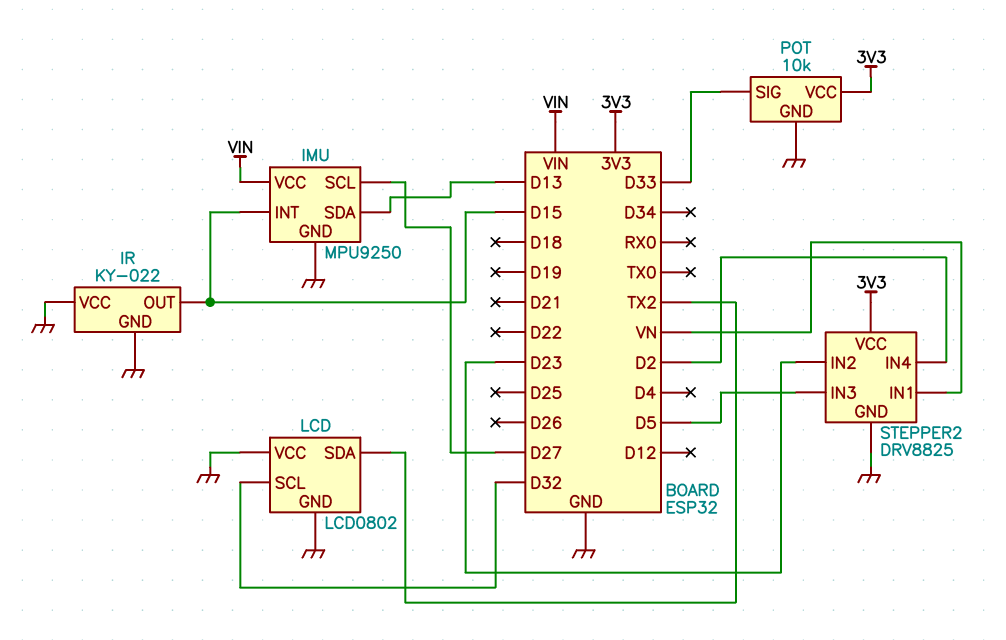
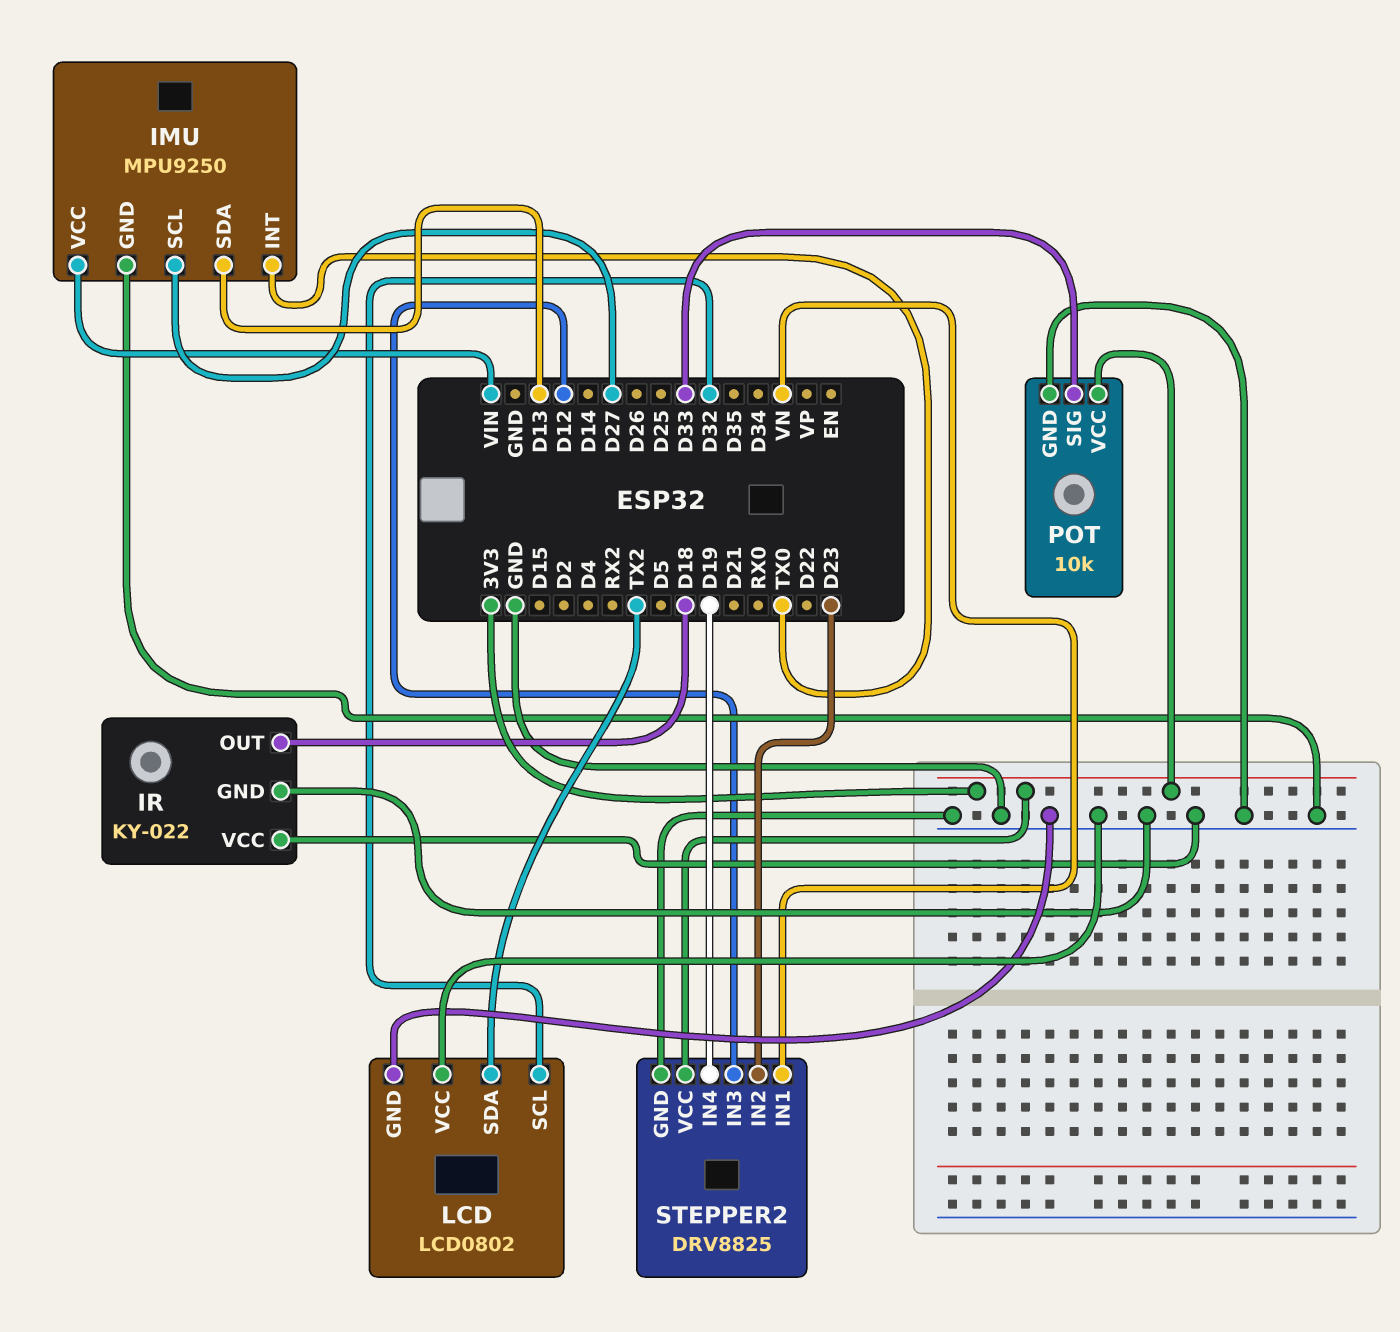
IMU pin INT: D15 -> TX0
IR pin OUT: D15 -> D18
STEPPER2 pin IN3: D5 -> D12
STEPPER2 pin IN4: D2 -> D19

